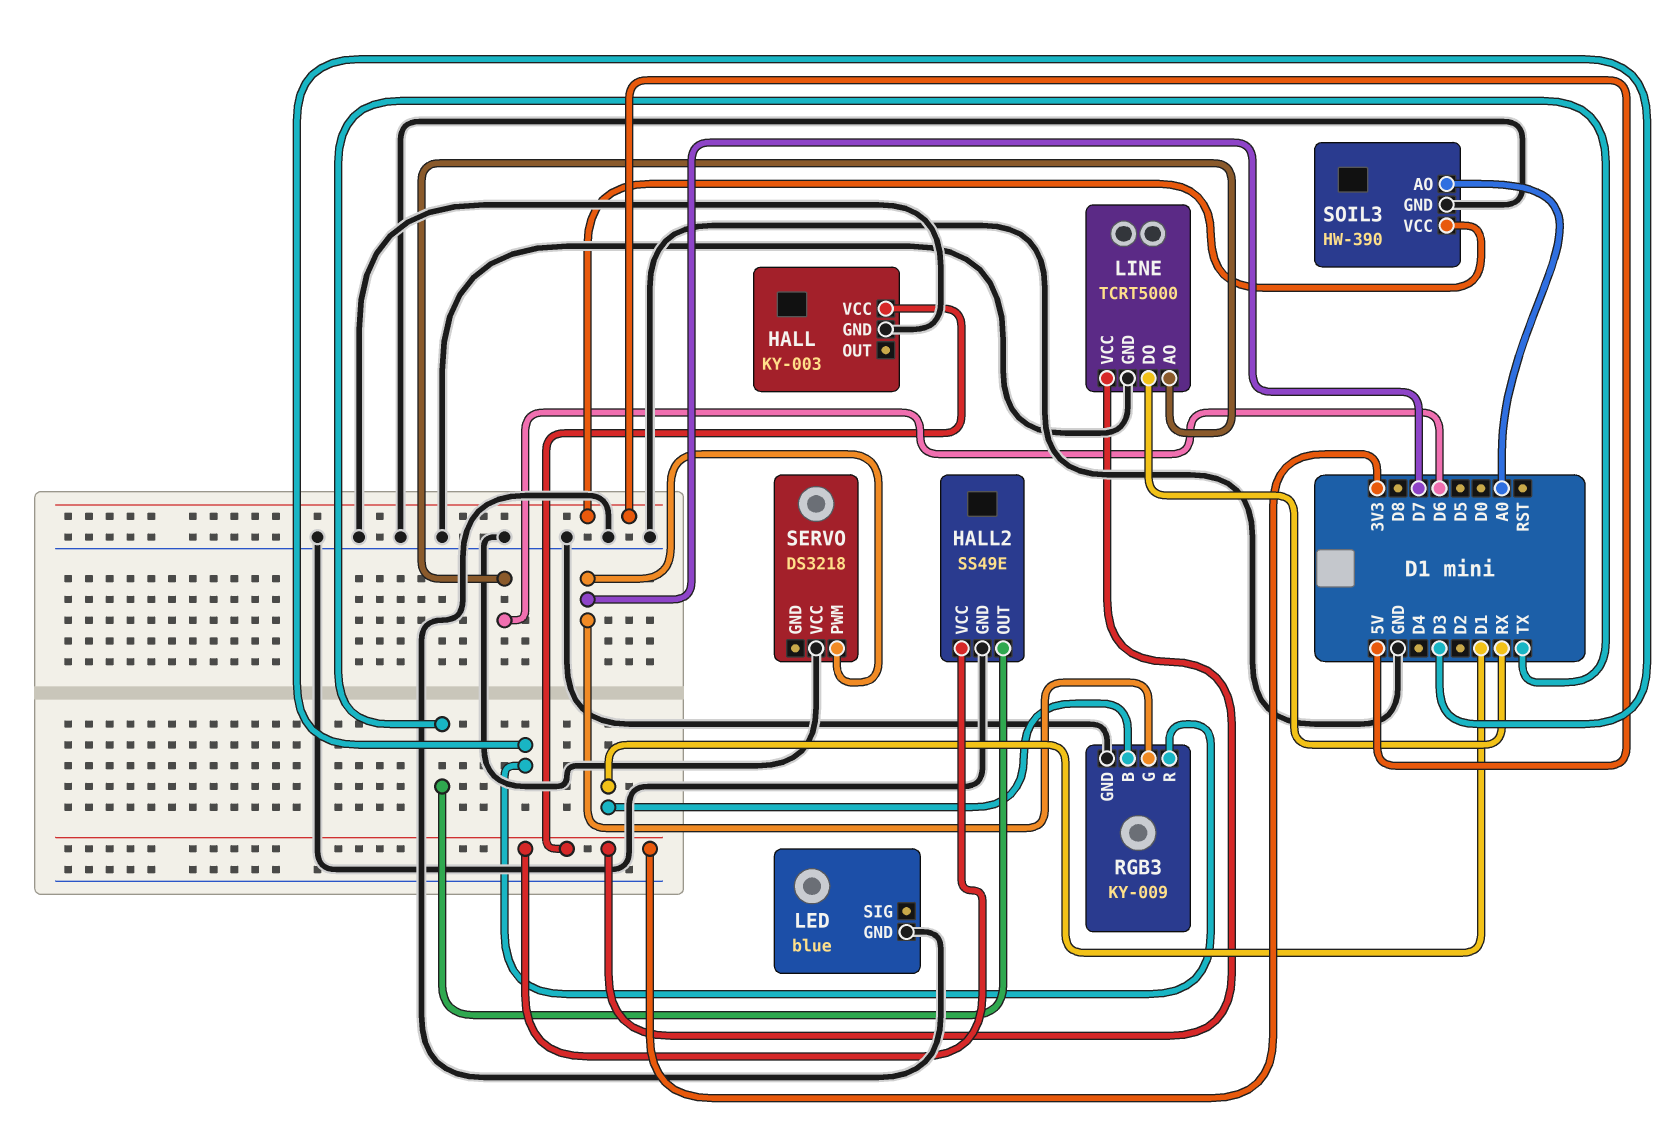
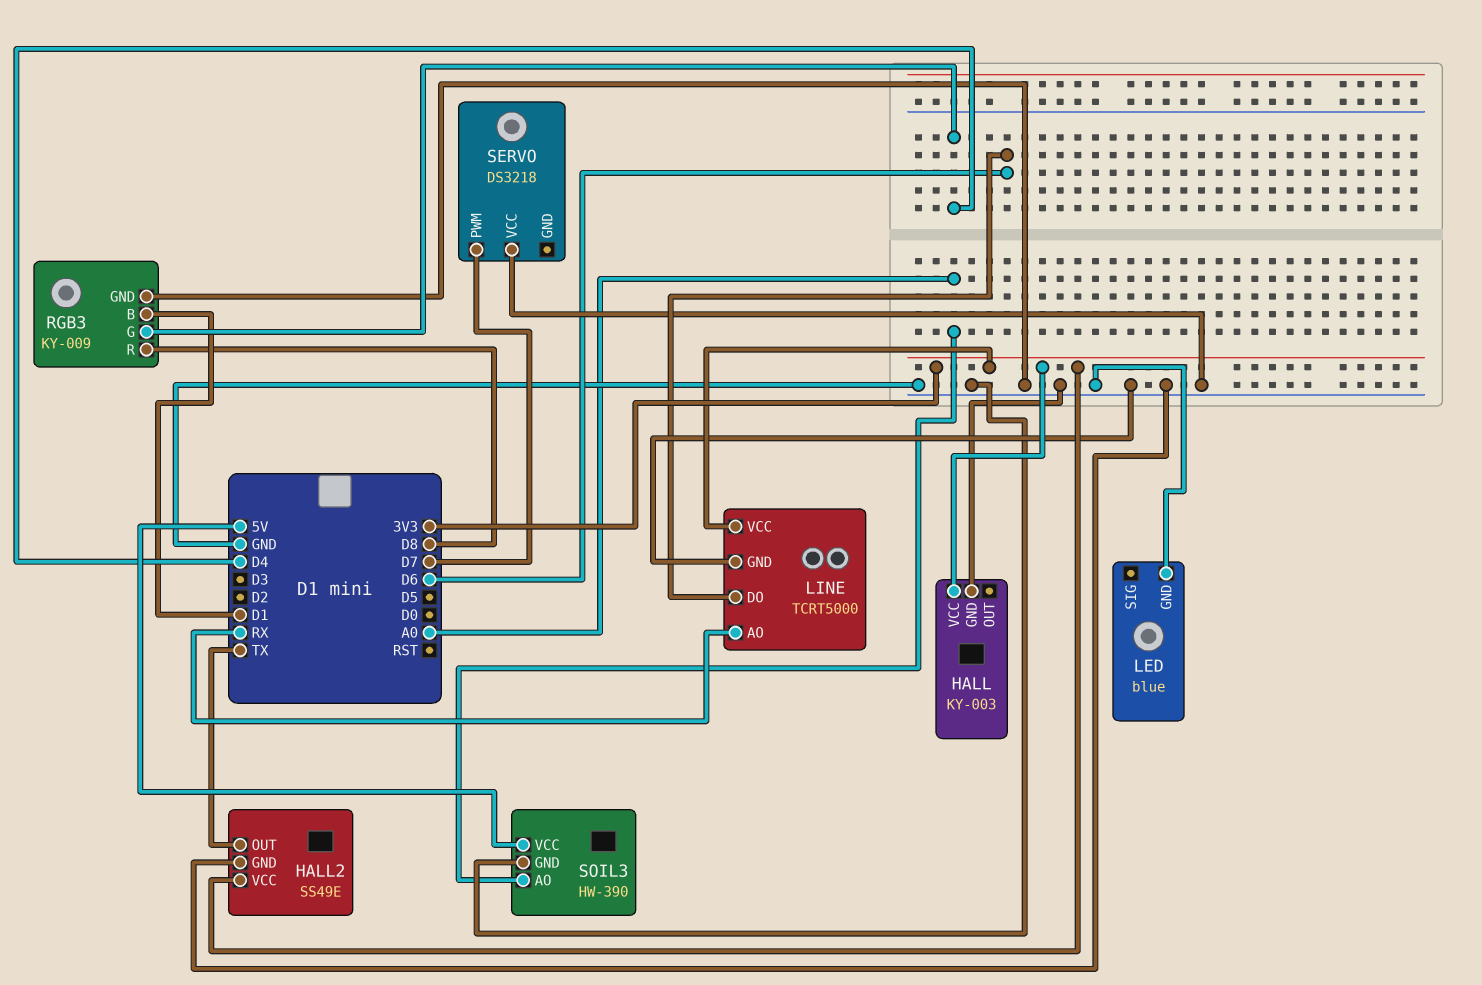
LINE pin AO: D6 -> RX
LINE pin DO: RX -> D6
RGB3 pin G: D7 -> D4
RGB3 pin R: D3 -> D8

